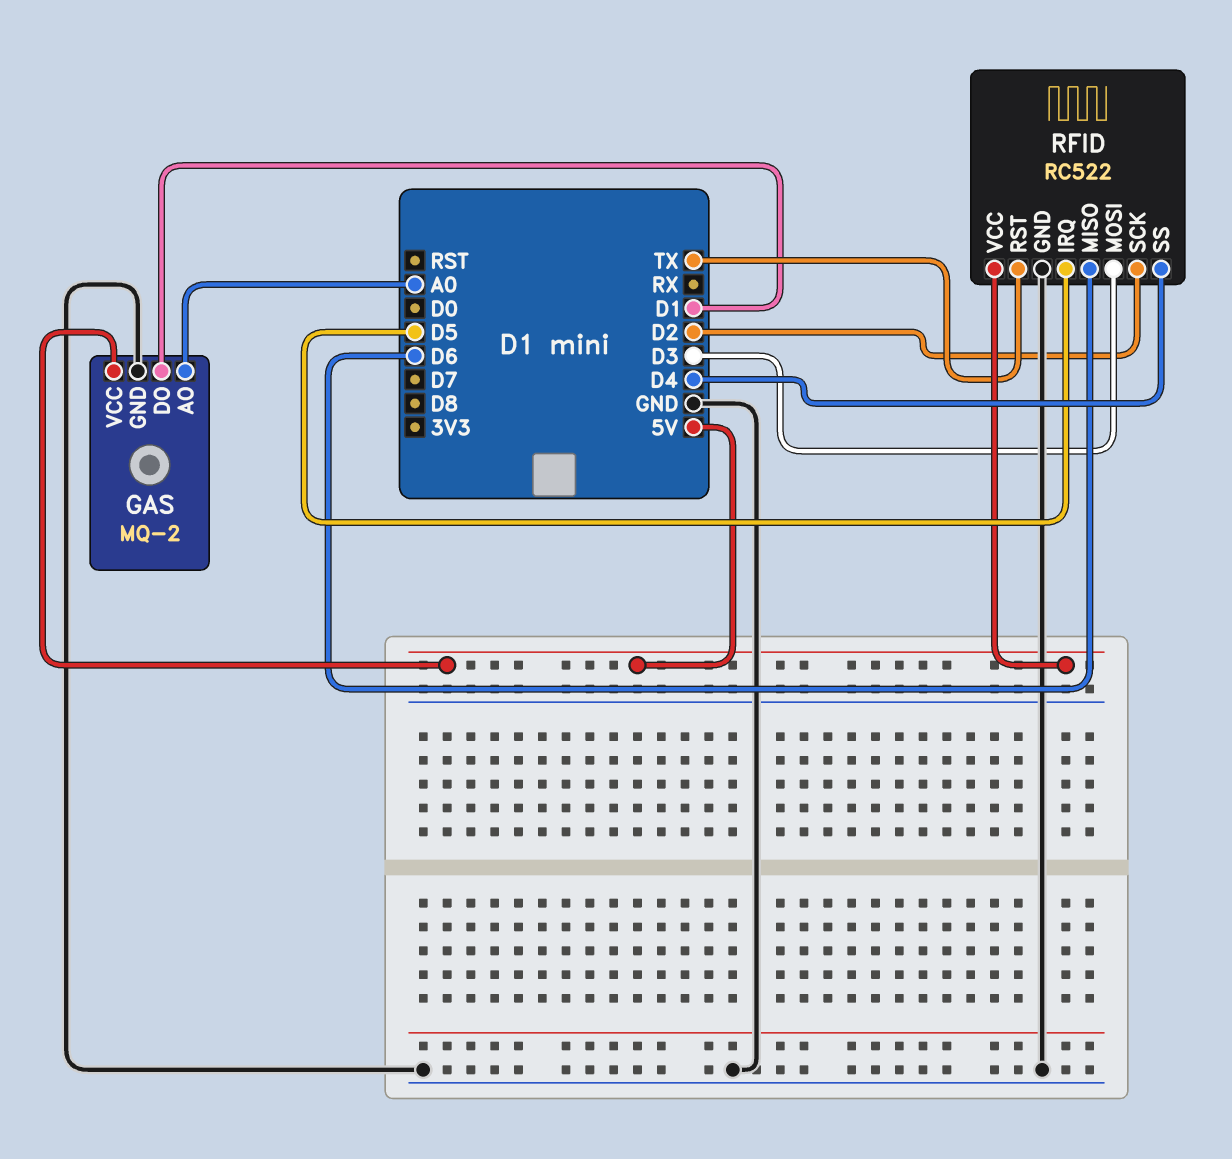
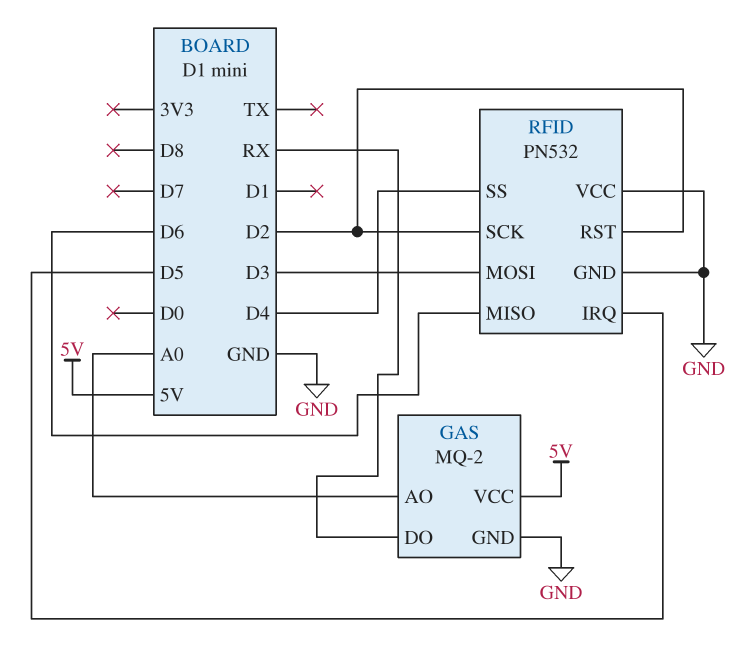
GAS pin DO: D1 -> RX
RFID: RC522 -> PN532
RFID pin RST: TX -> D2
RFID pin VCC: 5V -> GND

